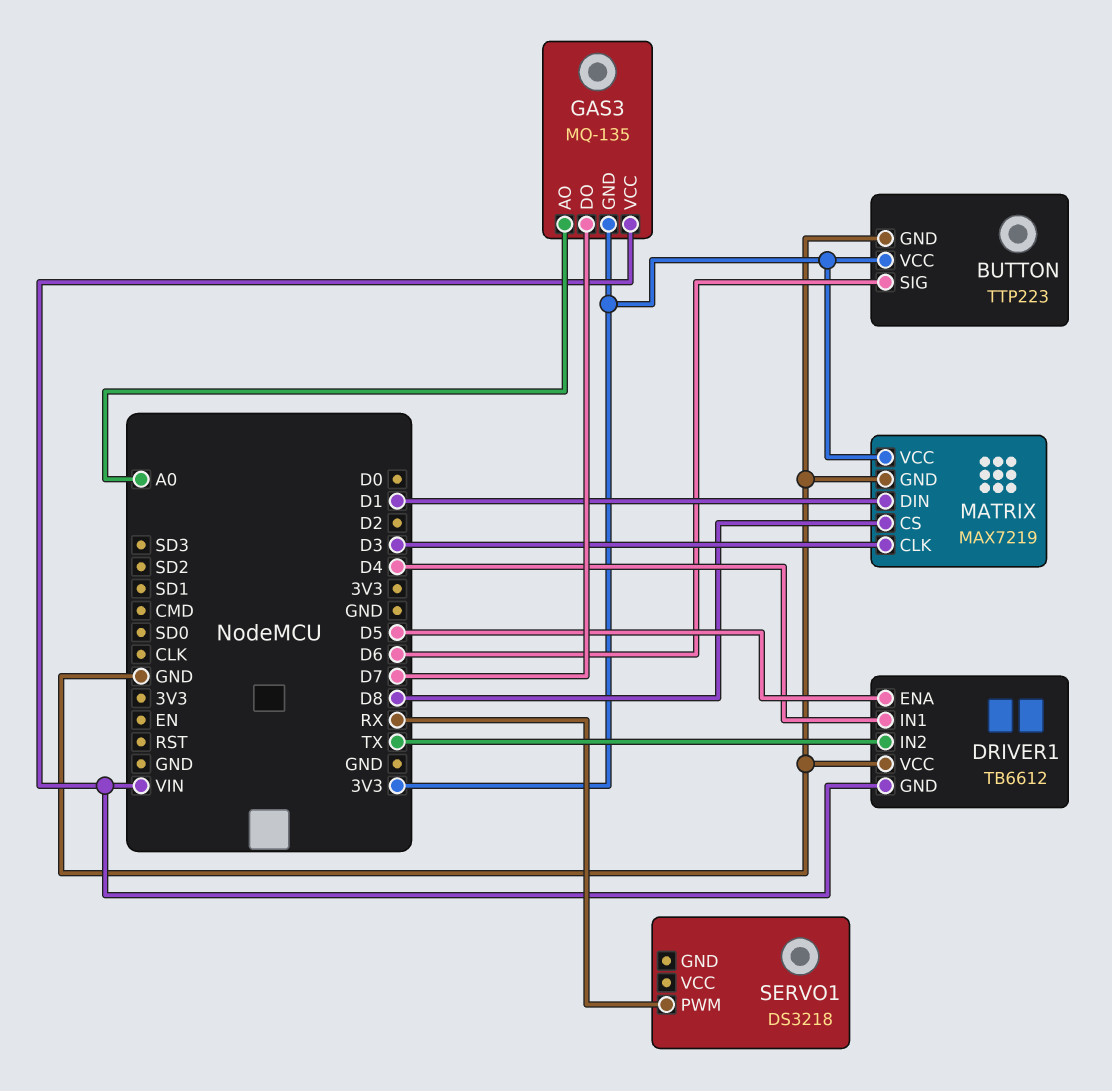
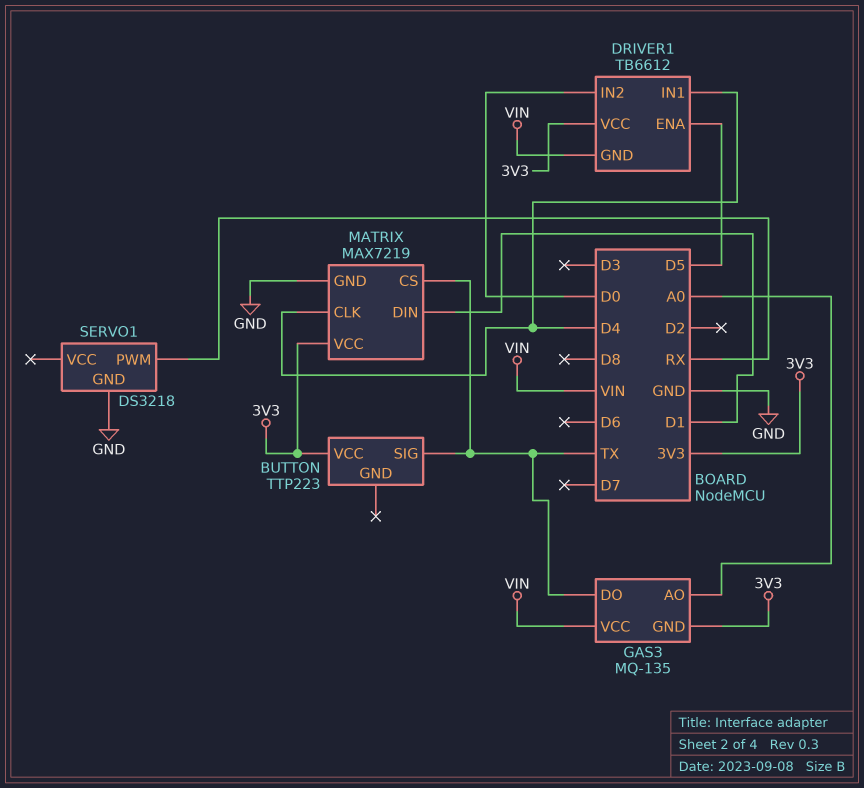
BUTTON pin GND: GND -> none
BUTTON pin SIG: D6 -> TX
DRIVER1 pin IN2: TX -> D0
DRIVER1 pin VCC: GND -> 3V3
GAS3 pin DO: D7 -> TX
MATRIX pin CLK: D3 -> D4
MATRIX pin CS: D8 -> TX
SERVO1 pin GND: none -> GND

